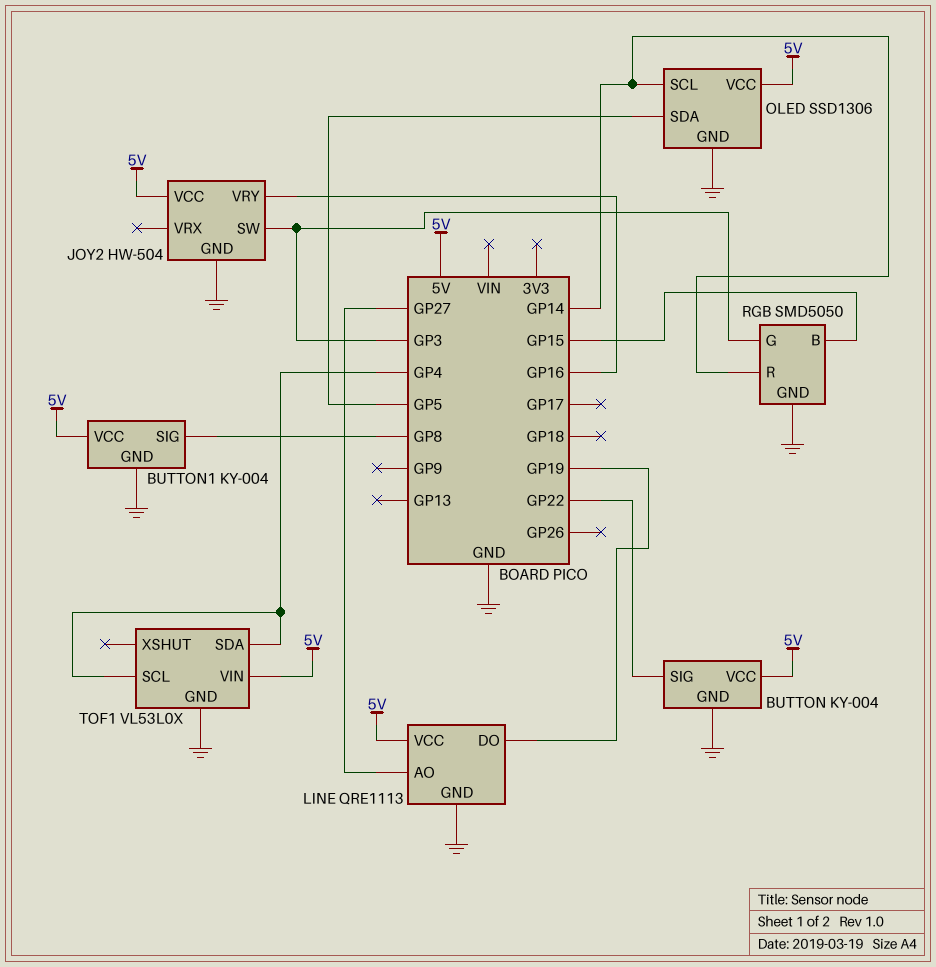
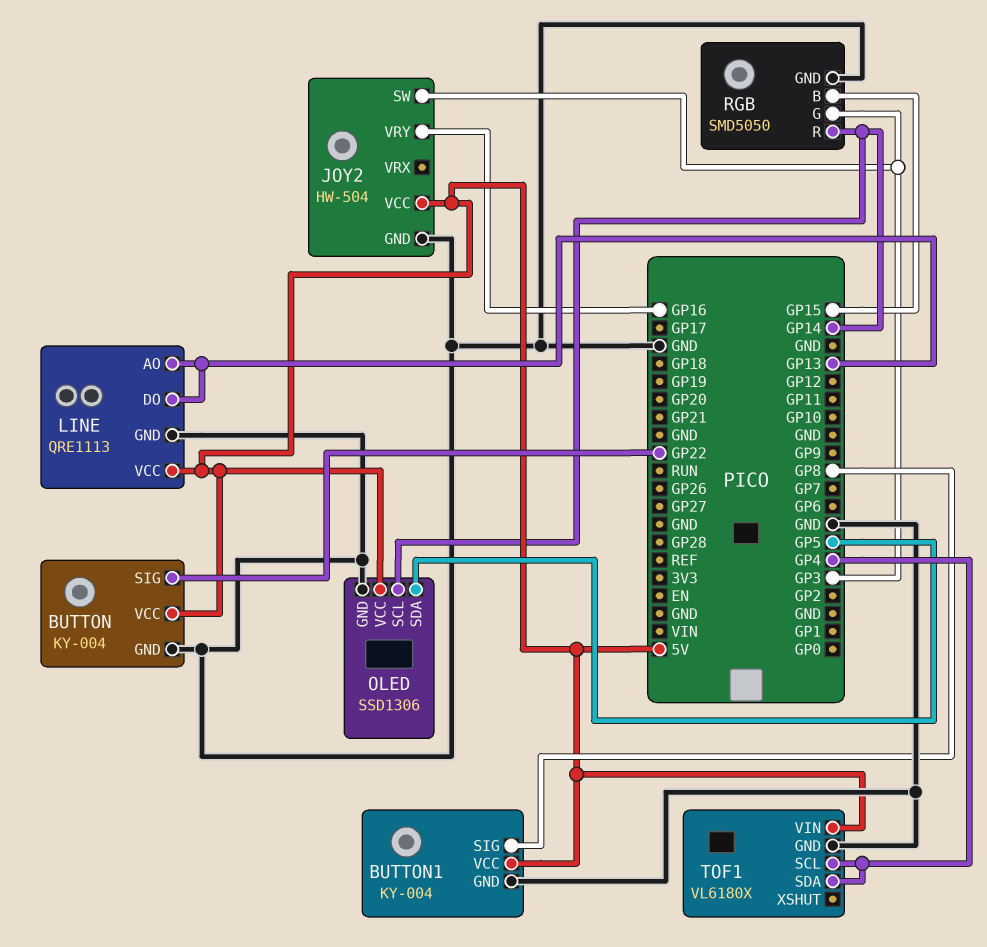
LINE pin AO: GP27 -> GP13
LINE pin DO: GP19 -> GP13
TOF1: VL53L0X -> VL6180X

